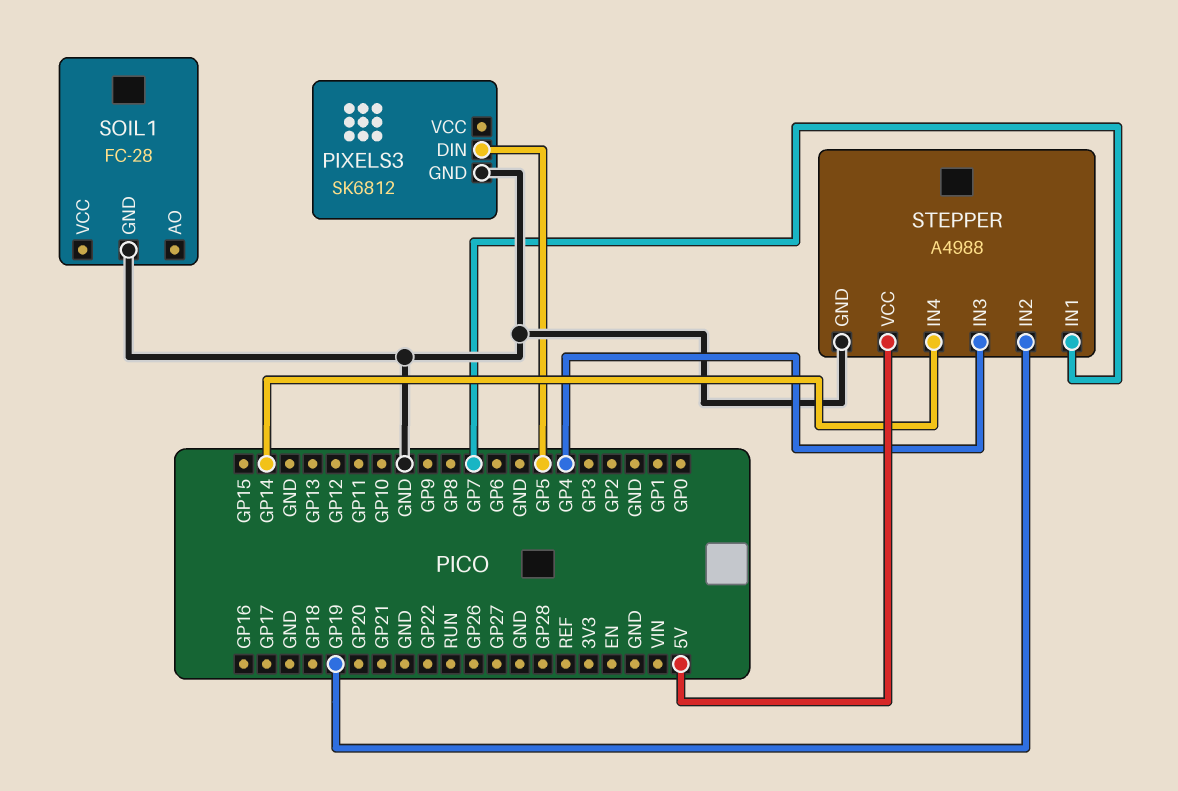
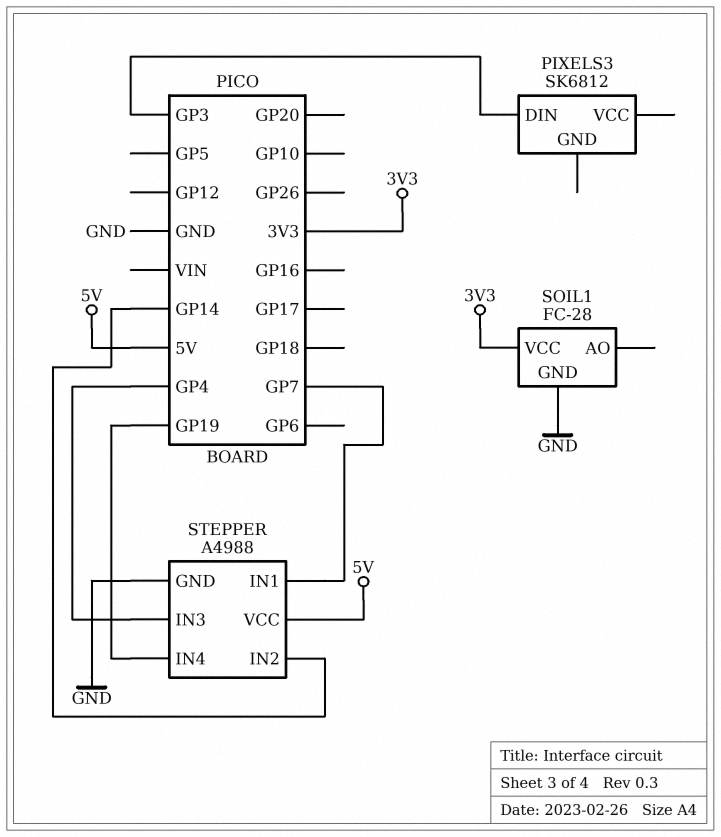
PIXELS3 pin DIN: GP5 -> GP3
PIXELS3 pin GND: GND -> none
SOIL1 pin VCC: none -> 3V3
STEPPER pin IN2: GP19 -> GP14
STEPPER pin IN4: GP14 -> GP19

